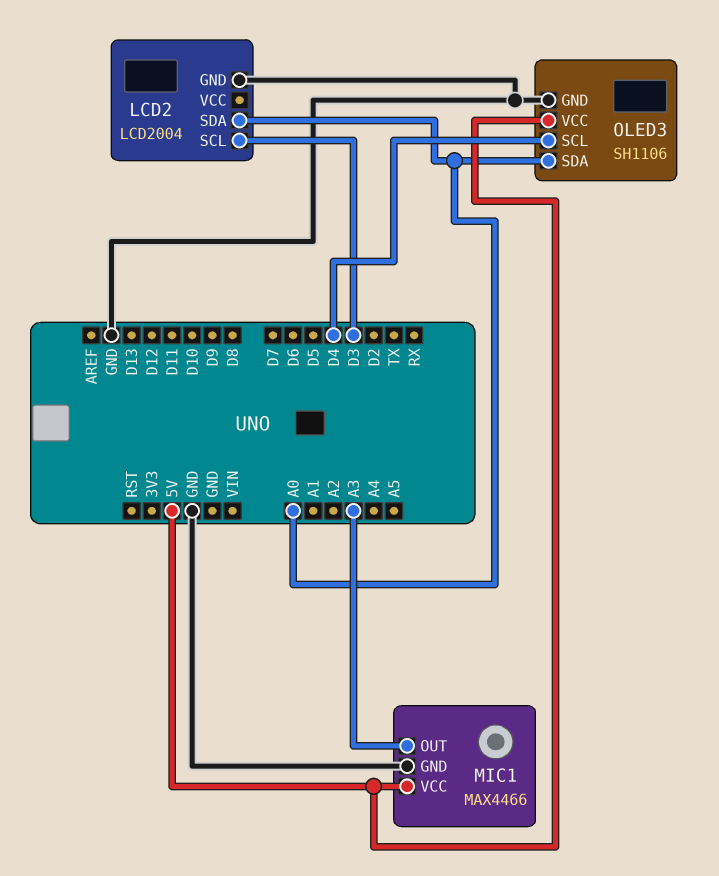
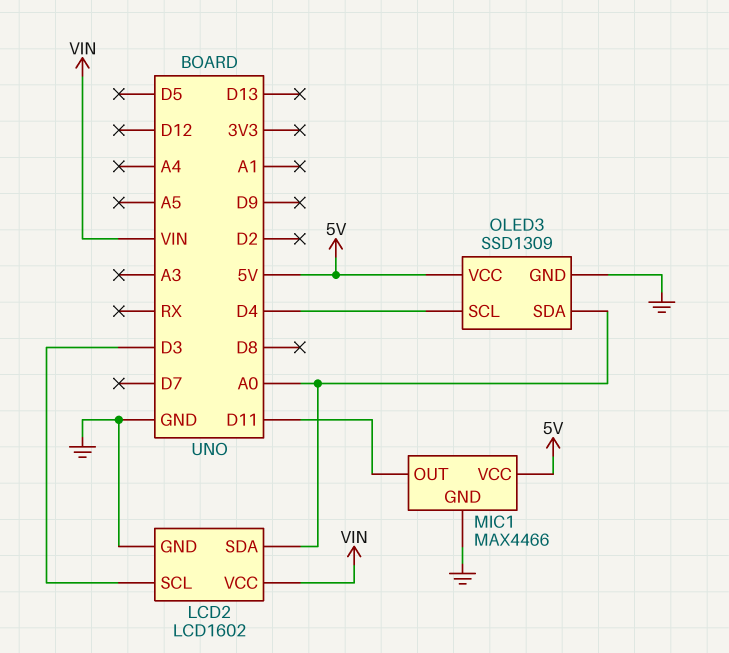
LCD2: LCD2004 -> LCD1602
LCD2 pin VCC: none -> VIN
MIC1 pin OUT: A3 -> D11
OLED3: SH1106 -> SSD1309

